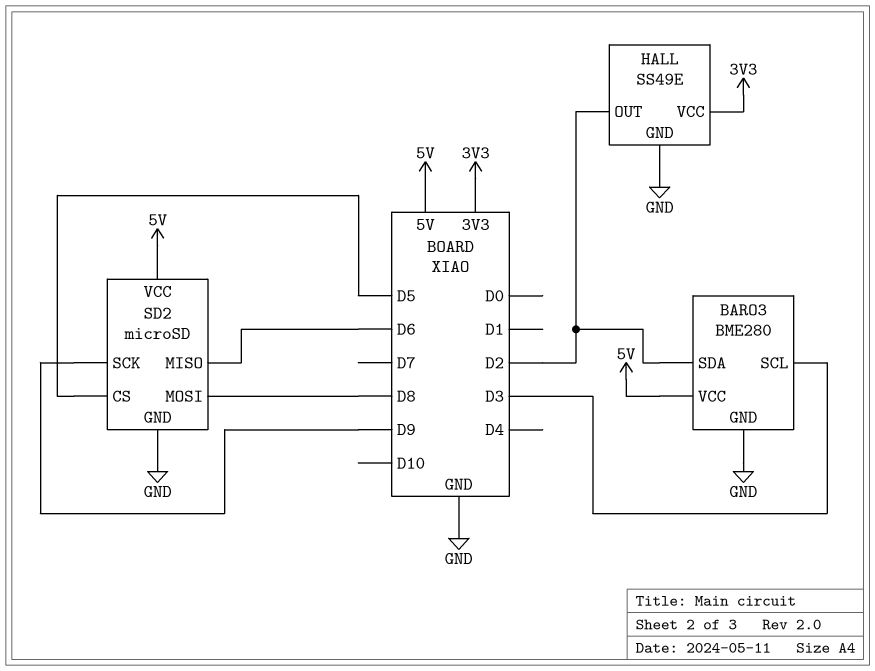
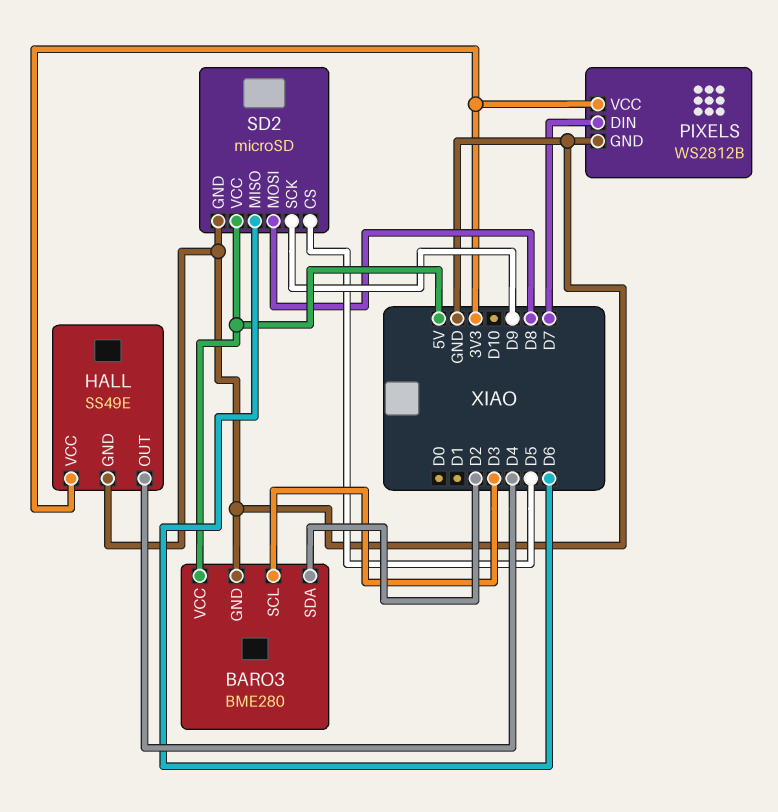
HALL pin OUT: D2 -> D4
PIXELS: none -> WS2812B
PIXELS pin DIN: none -> D7
PIXELS pin GND: none -> GND
PIXELS pin VCC: none -> 3V3

